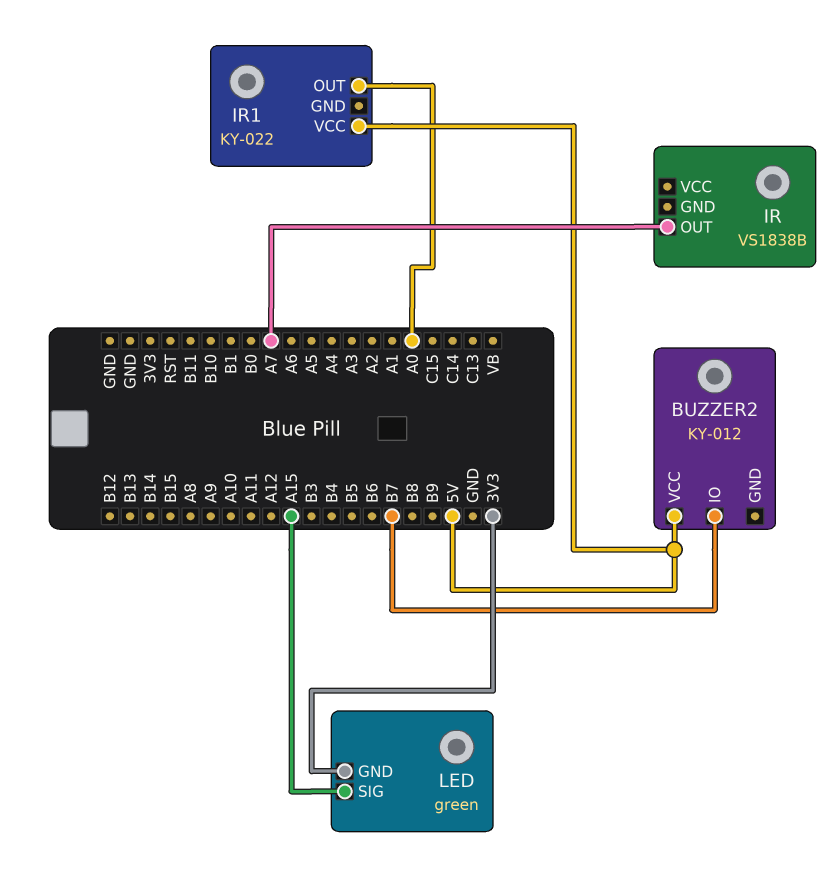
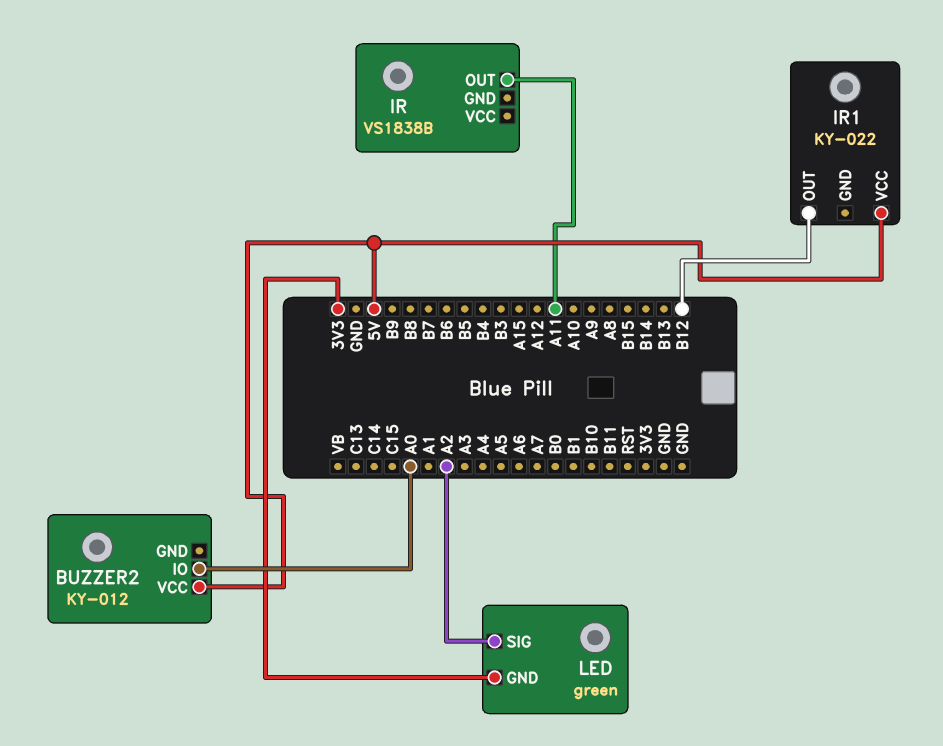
BUZZER2 pin IO: B7 -> A0
IR pin OUT: A7 -> A11
IR1 pin OUT: A0 -> B12
LED pin SIG: A15 -> A2

